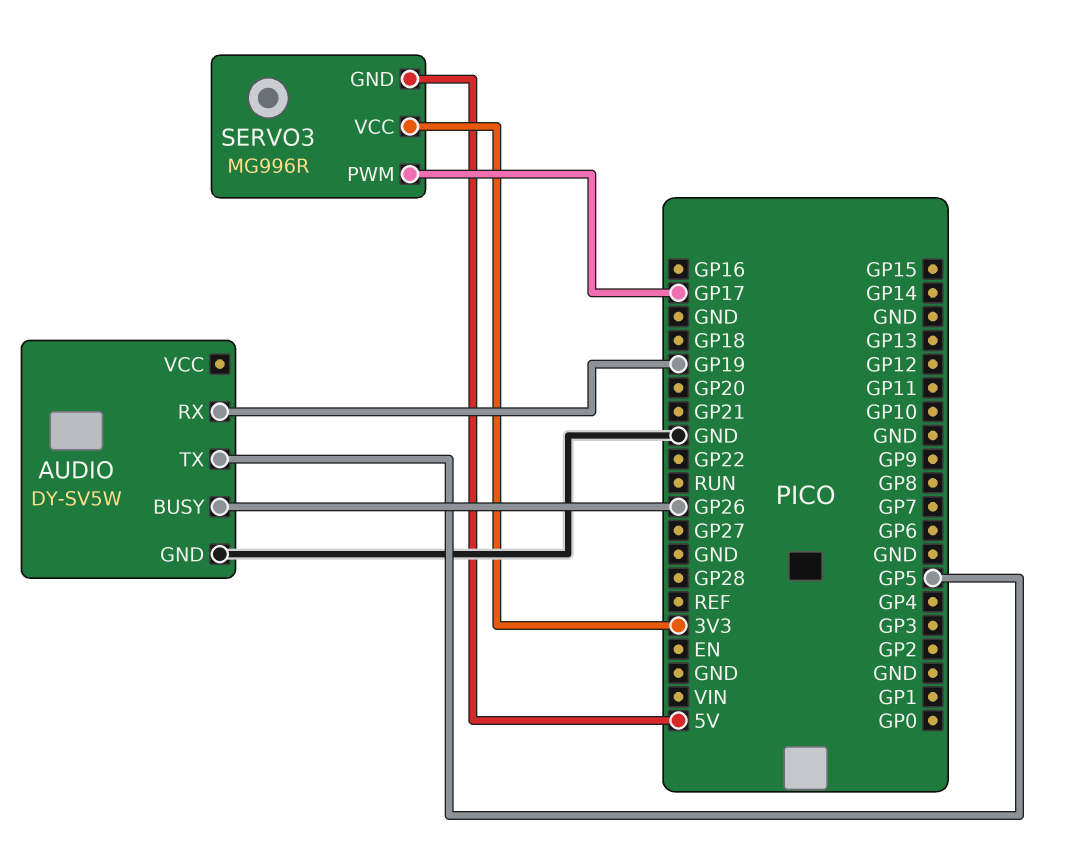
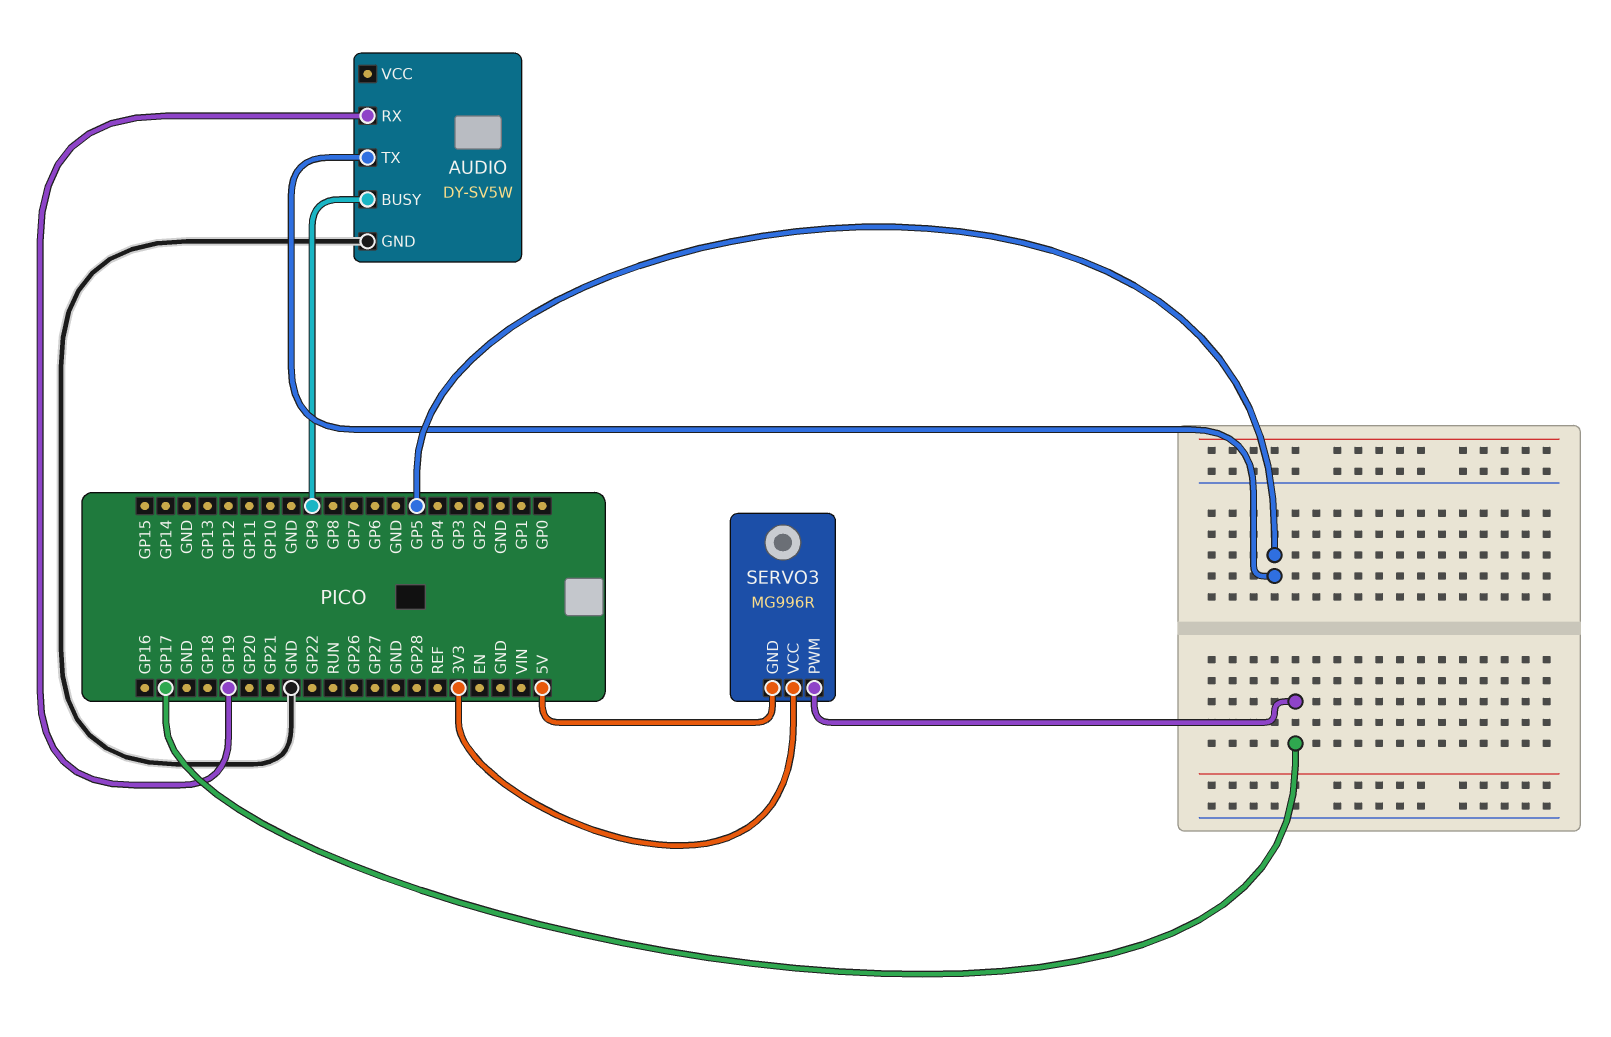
AUDIO pin BUSY: GP26 -> GP9

